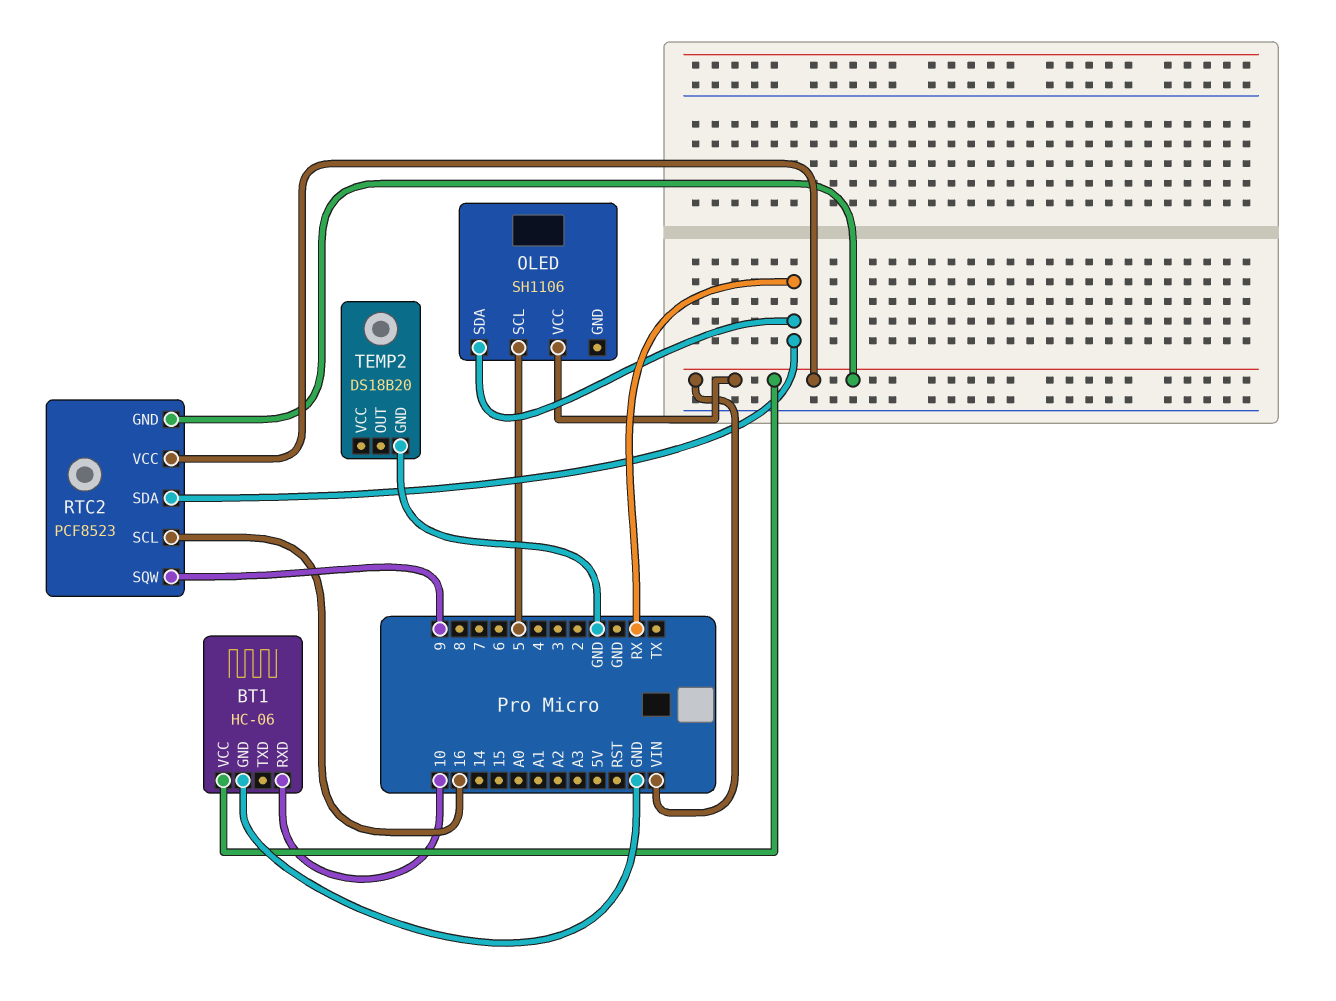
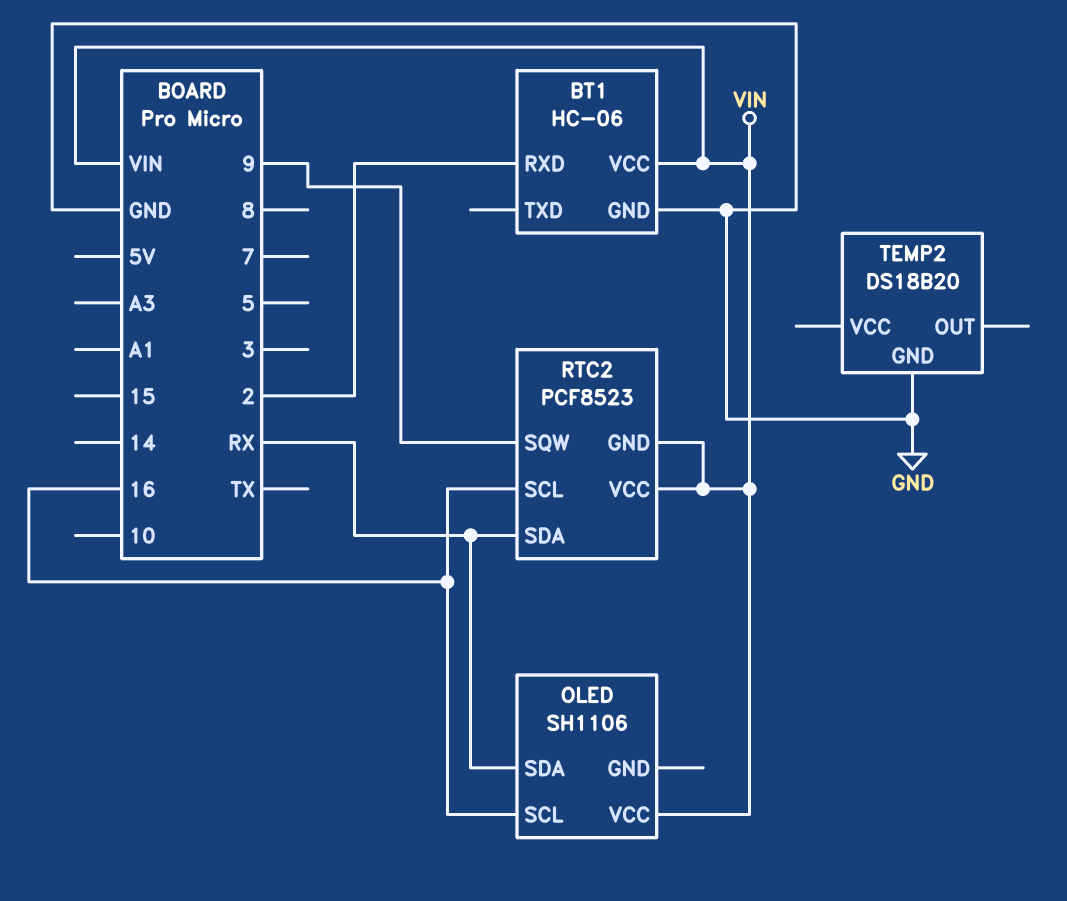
BT1 pin RXD: 10 -> 2
OLED pin SCL: 5 -> 16

